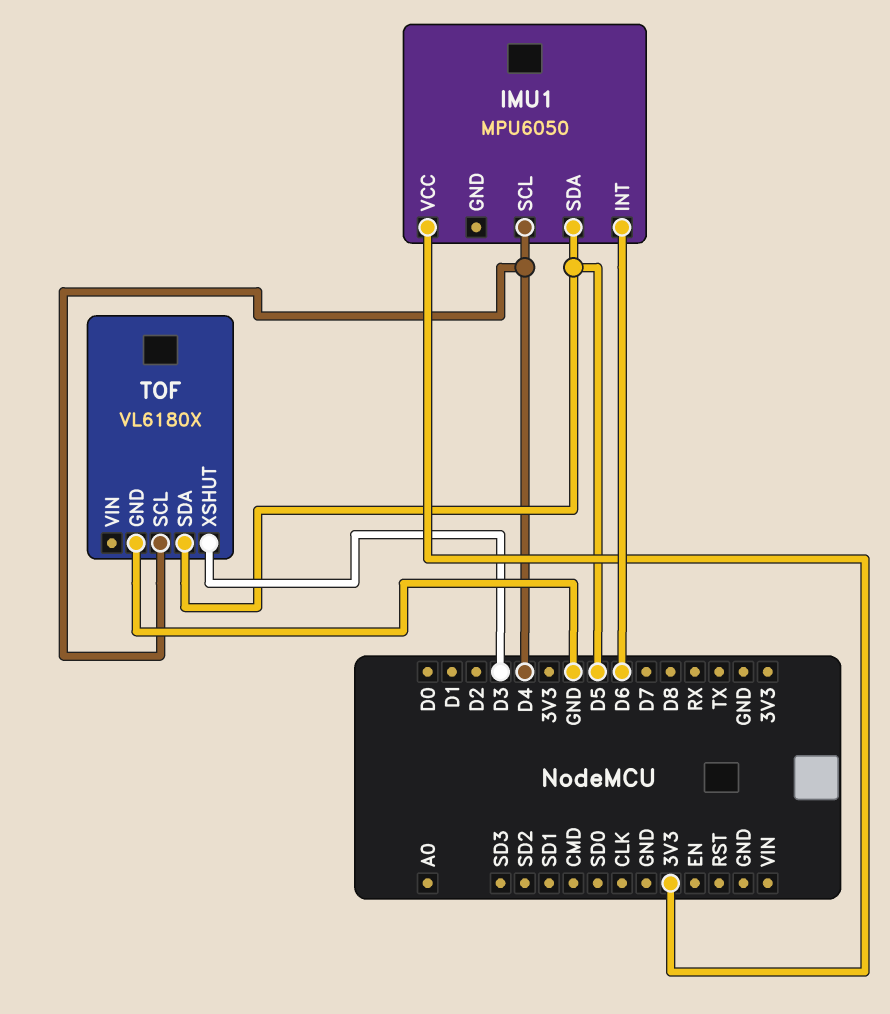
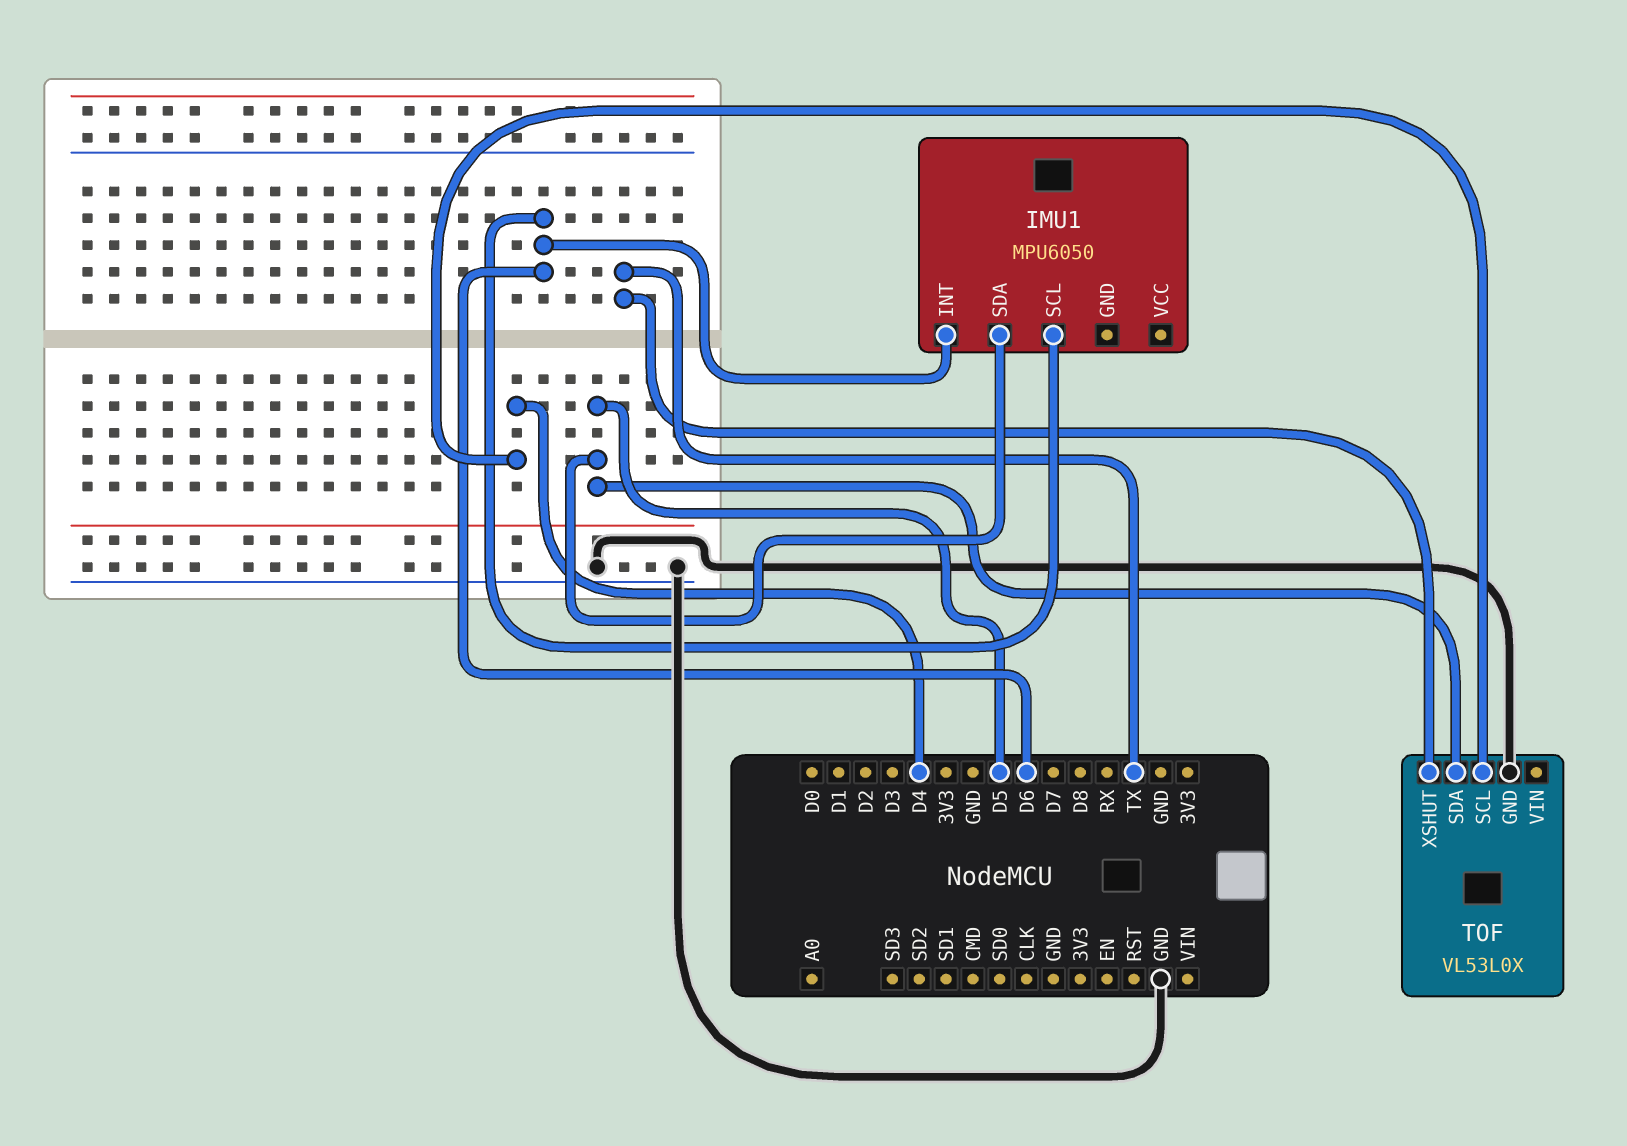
IMU1 pin SCL: D4 -> D6
IMU1 pin VCC: 3V3 -> none
TOF: VL6180X -> VL53L0X
TOF pin XSHUT: D3 -> TX

